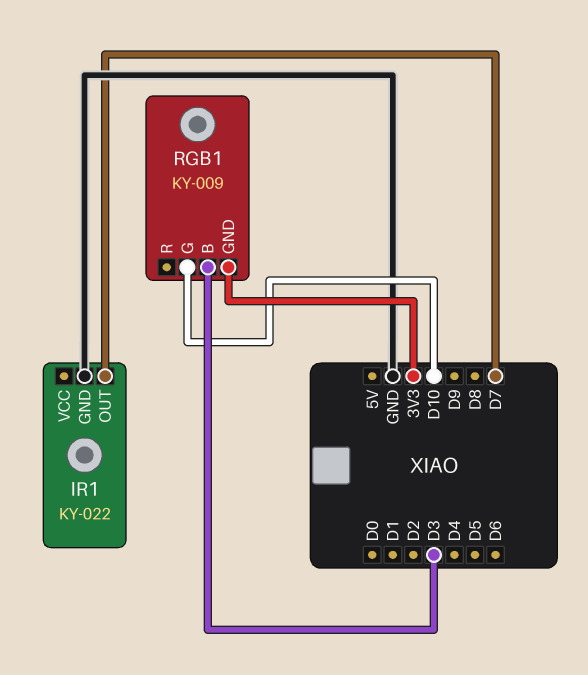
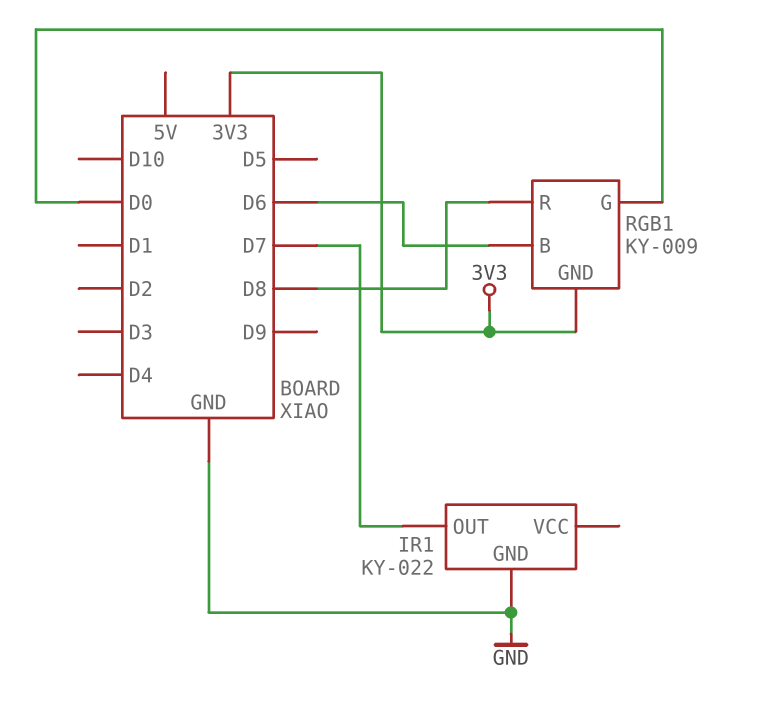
RGB1 pin B: D3 -> D6
RGB1 pin G: D10 -> D0
RGB1 pin R: none -> D8

